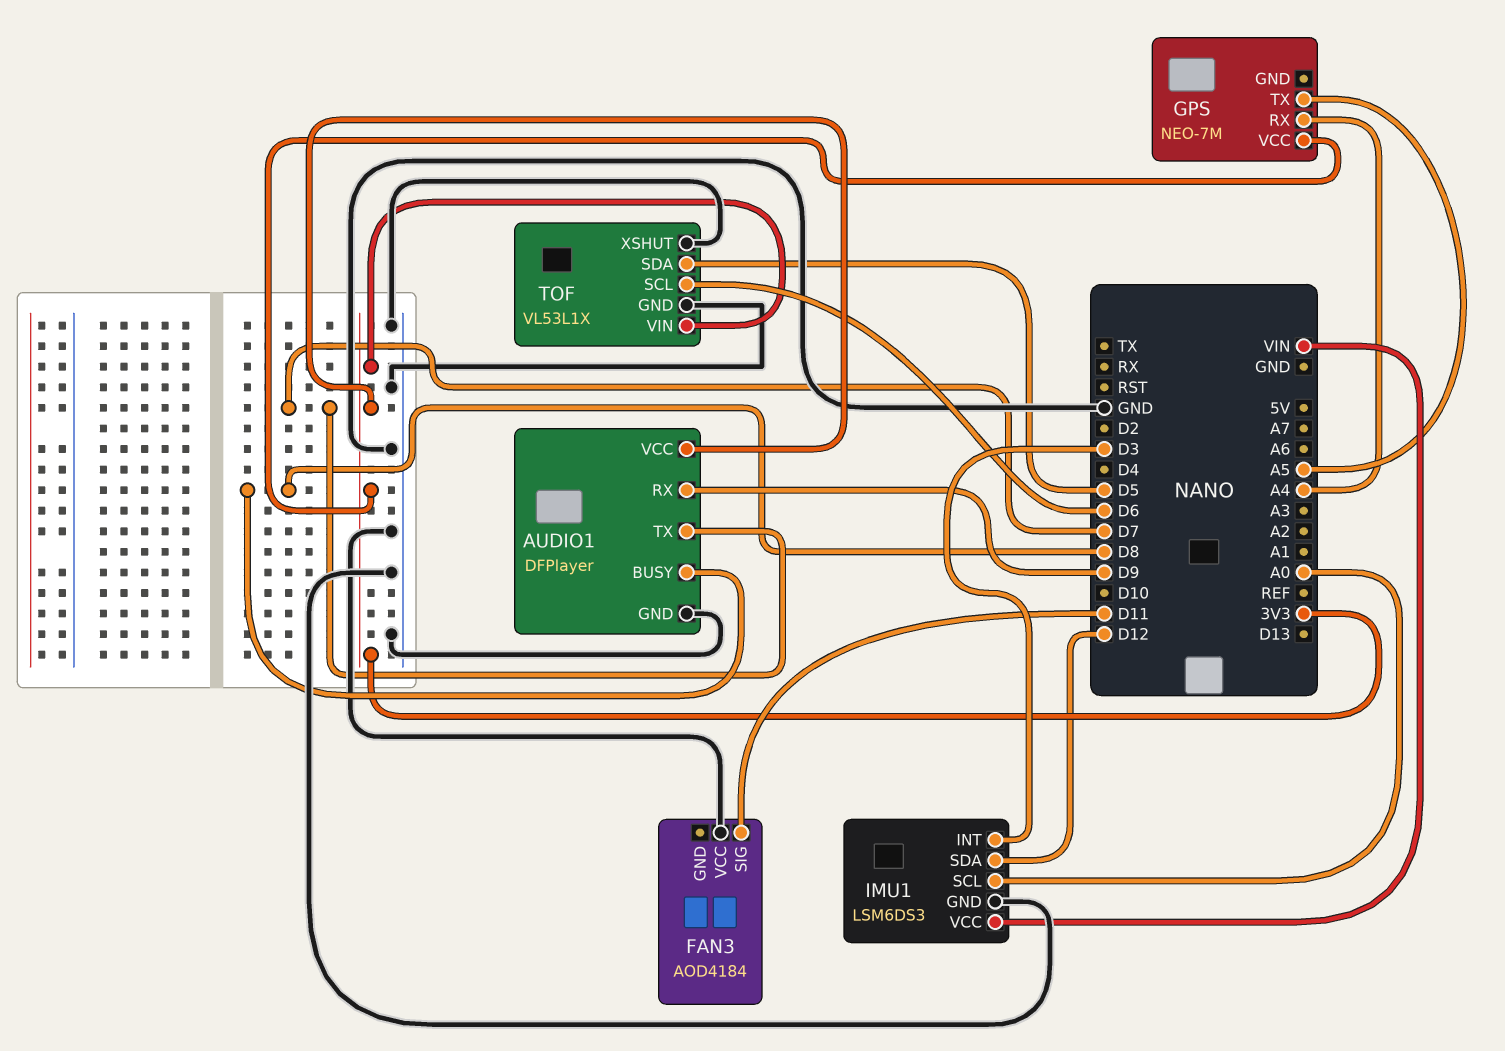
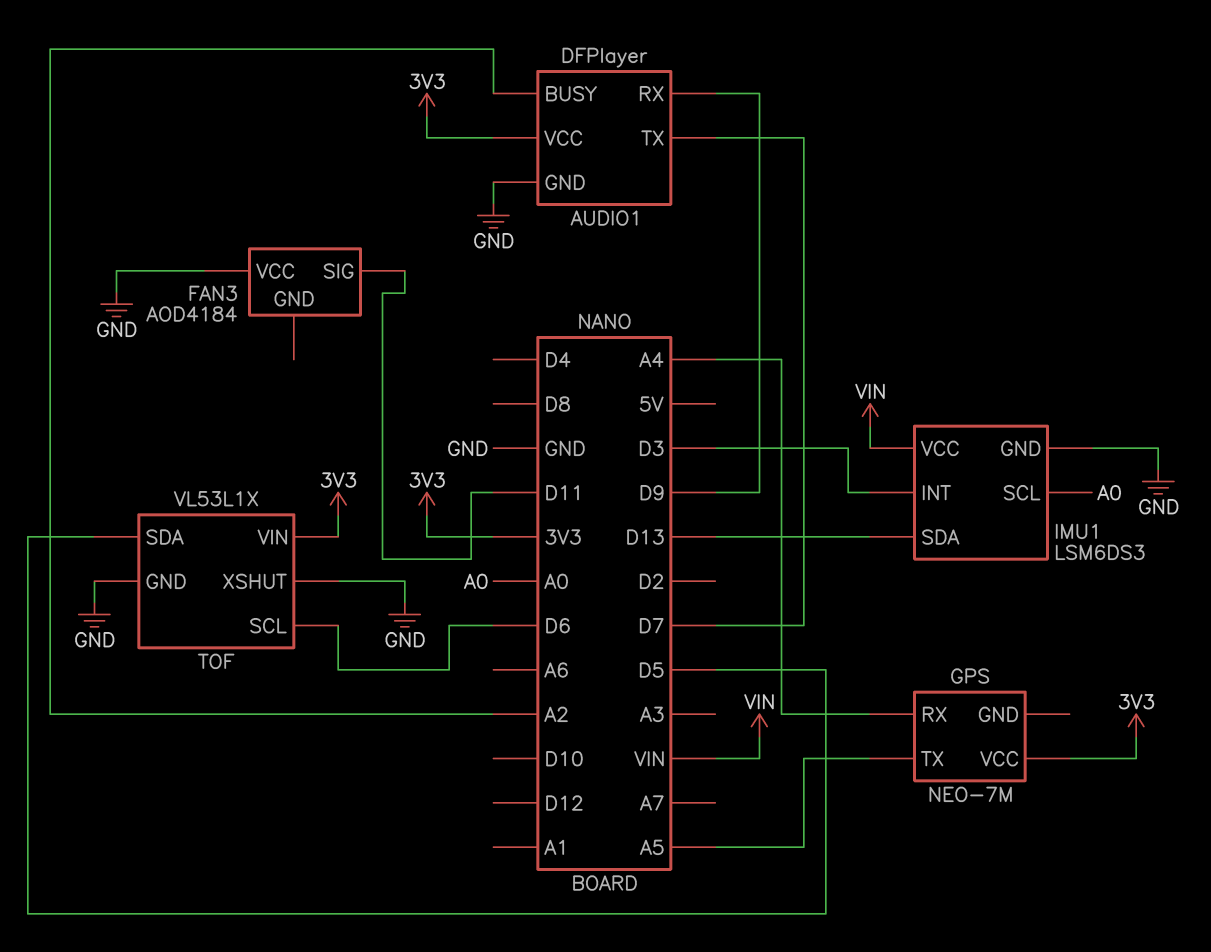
AUDIO1 pin BUSY: D8 -> A2
IMU1 pin SDA: D12 -> D13

